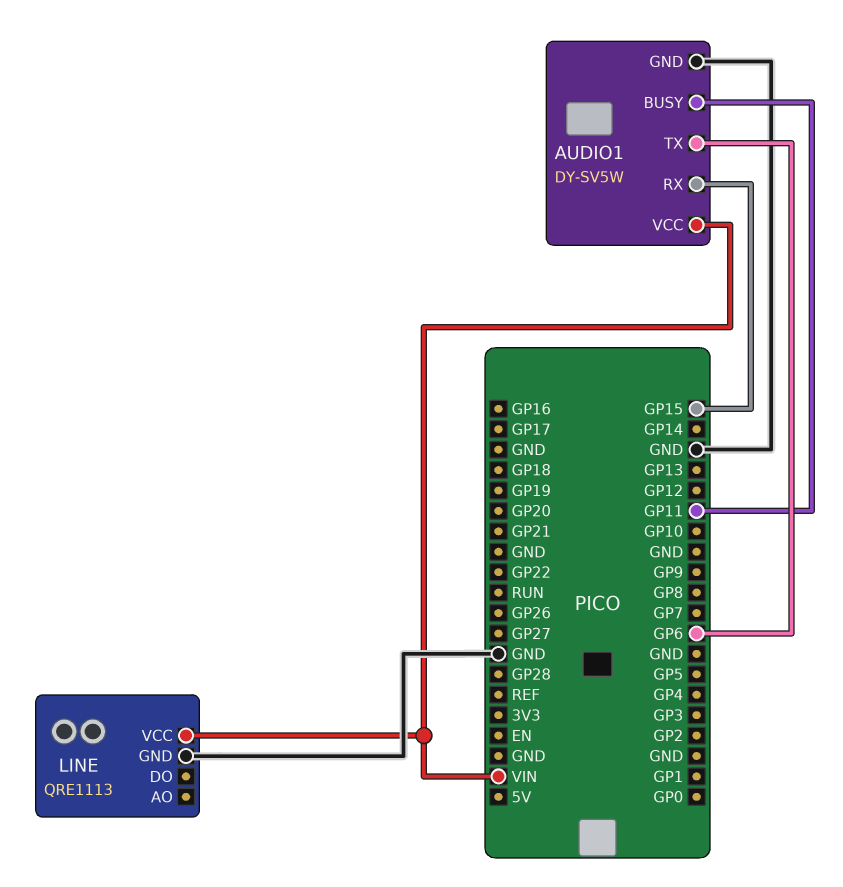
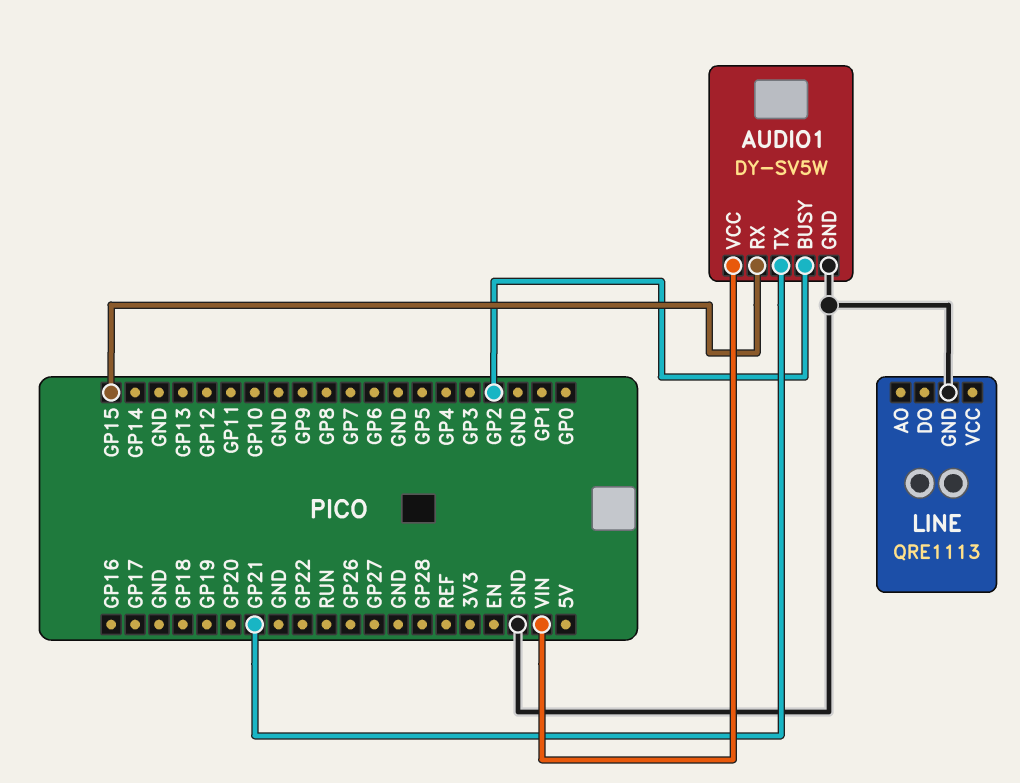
AUDIO1 pin BUSY: GP11 -> GP2
AUDIO1 pin TX: GP6 -> GP21
LINE pin VCC: VIN -> none

